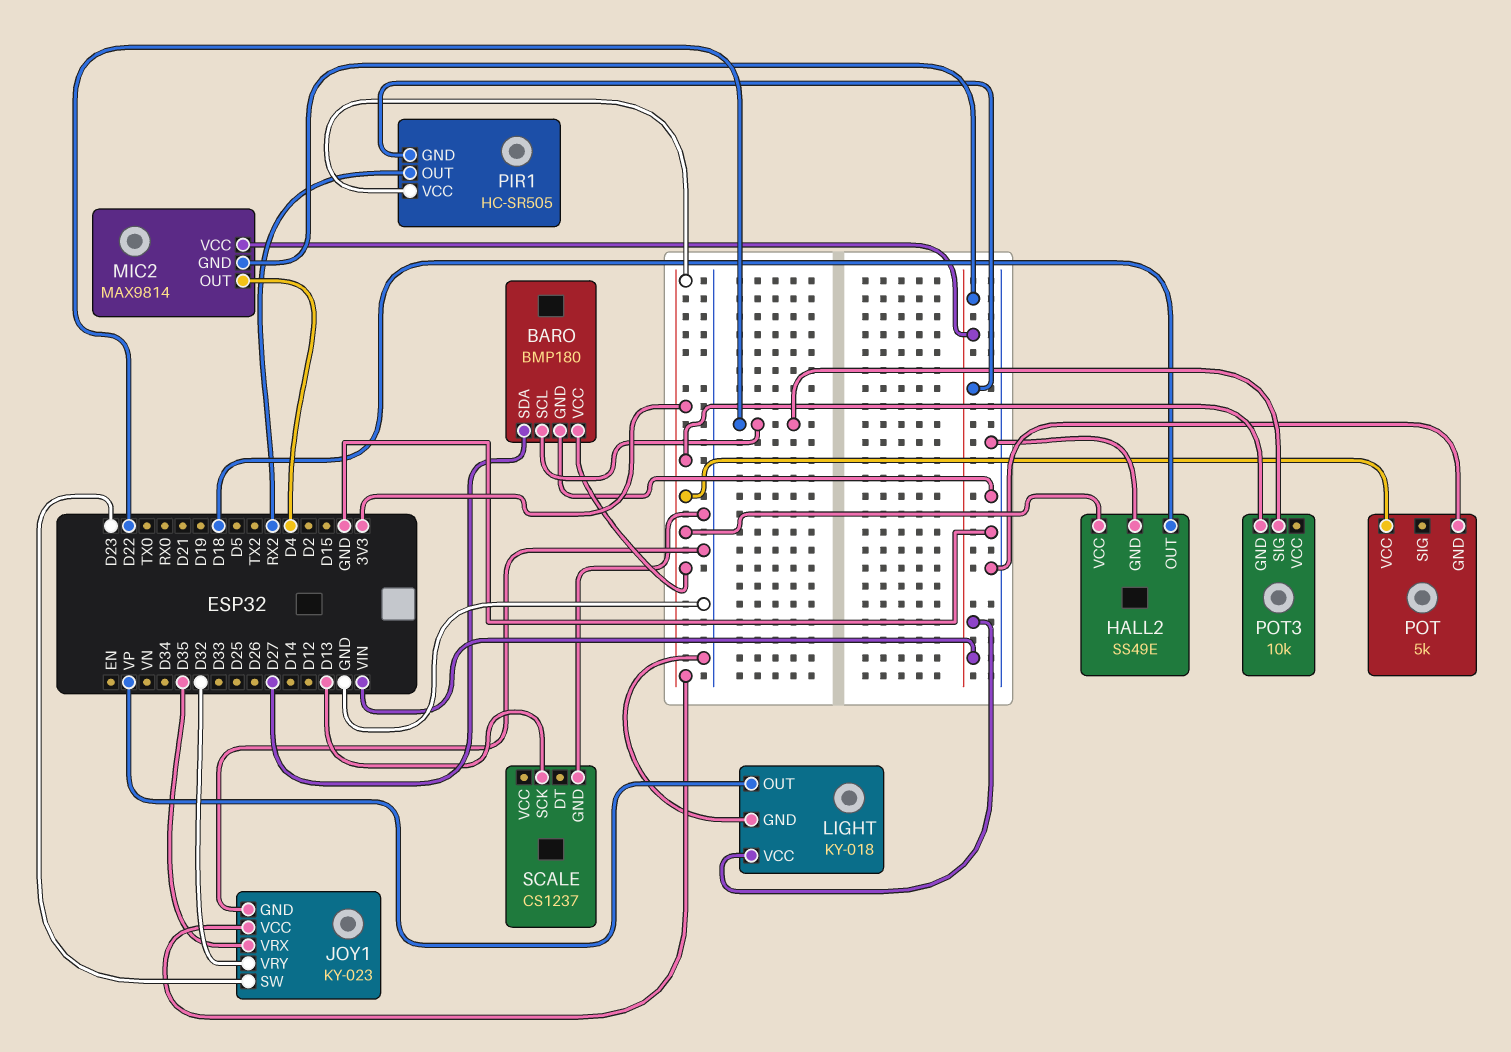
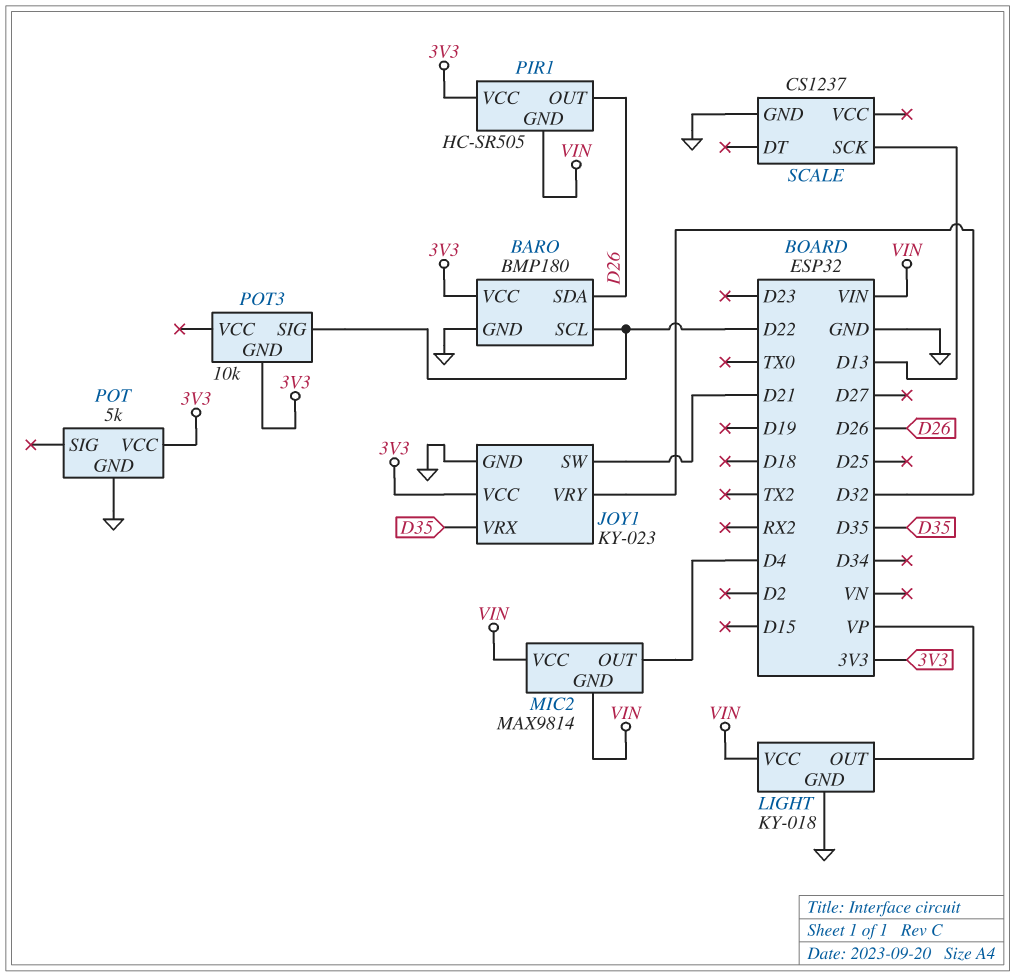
BARO pin SDA: D27 -> D26
HALL2: SS49E -> none
HALL2 pin GND: GND -> none
HALL2 pin OUT: D18 -> none
HALL2 pin VCC: 3V3 -> none
JOY1 pin SW: D23 -> D21
PIR1 pin OUT: RX2 -> D26

